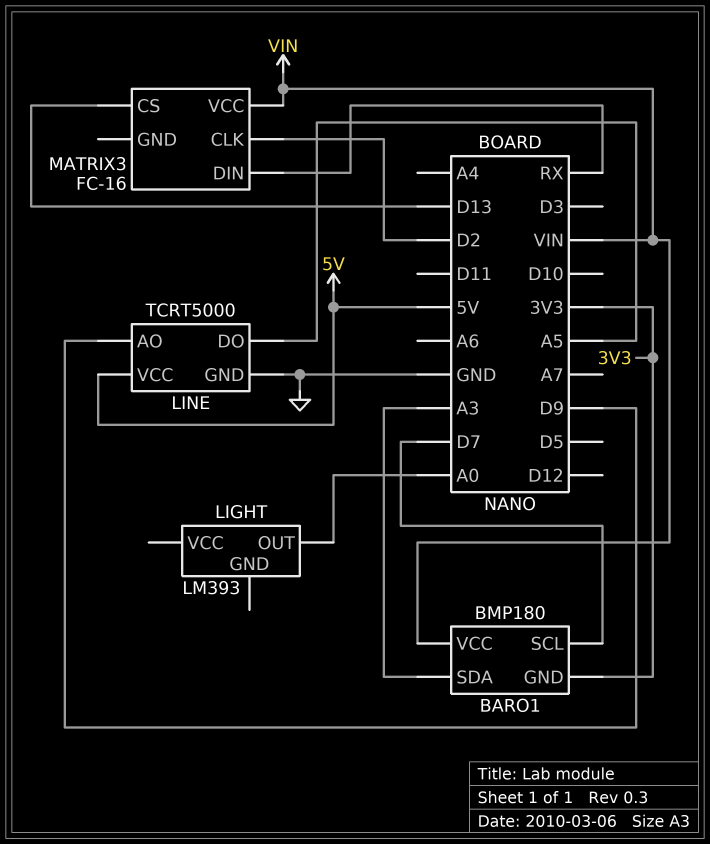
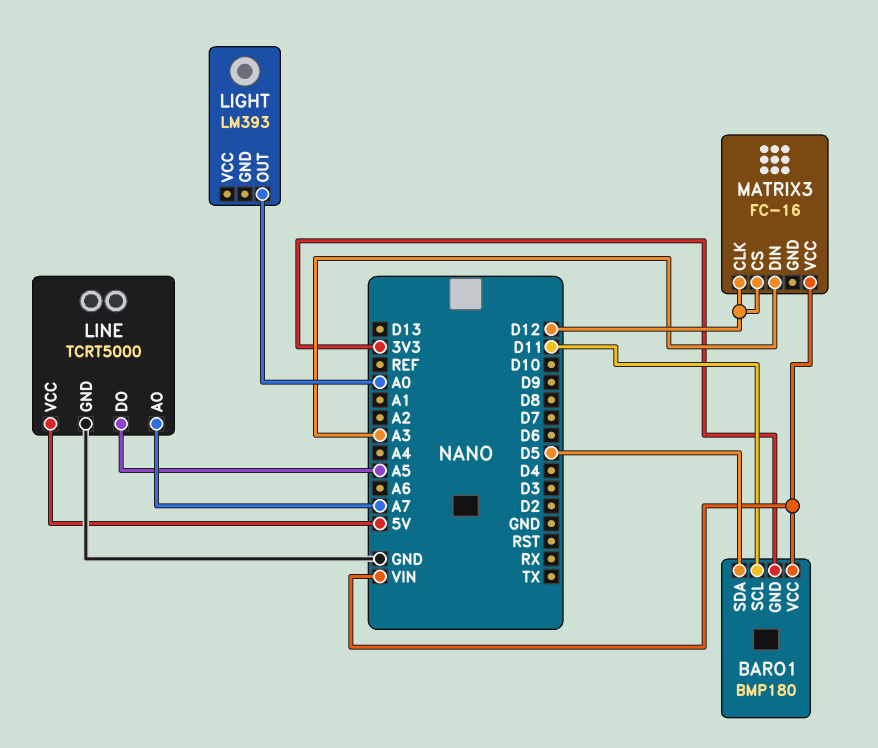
BARO1 pin SCL: D7 -> D11
BARO1 pin SDA: A3 -> D5
LINE pin AO: D9 -> A7
MATRIX3 pin CLK: D2 -> D12
MATRIX3 pin CS: D13 -> D12
MATRIX3 pin DIN: RX -> A3

